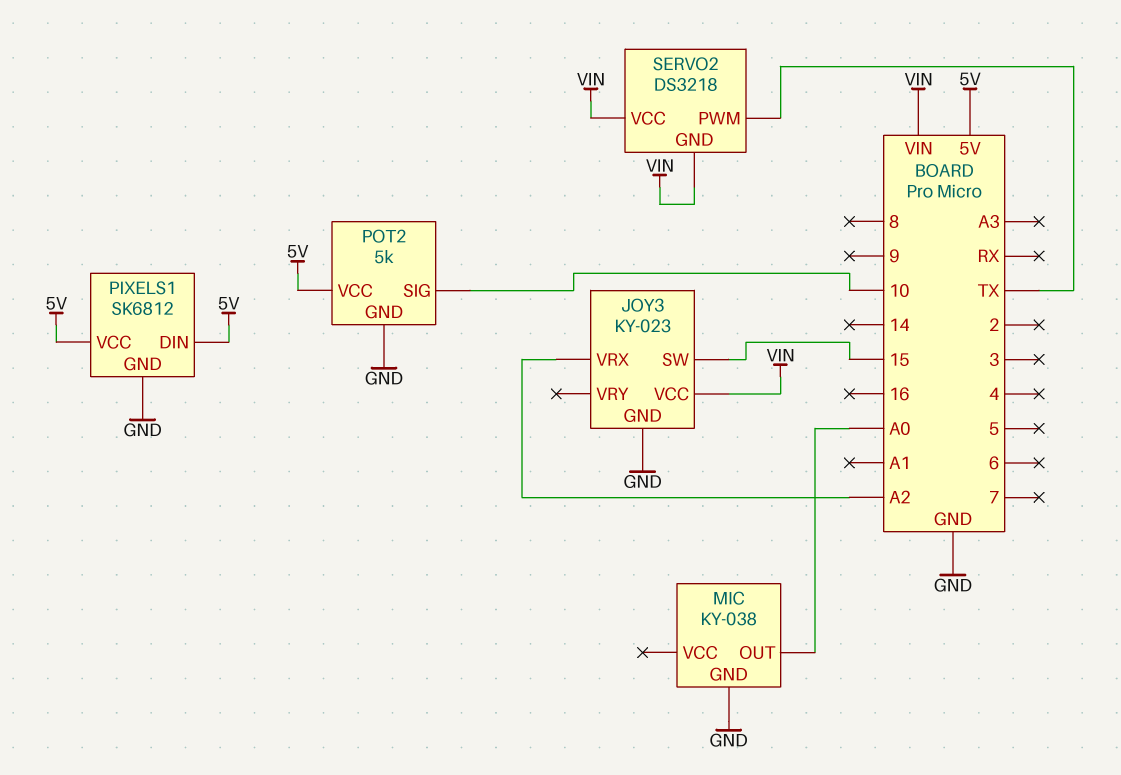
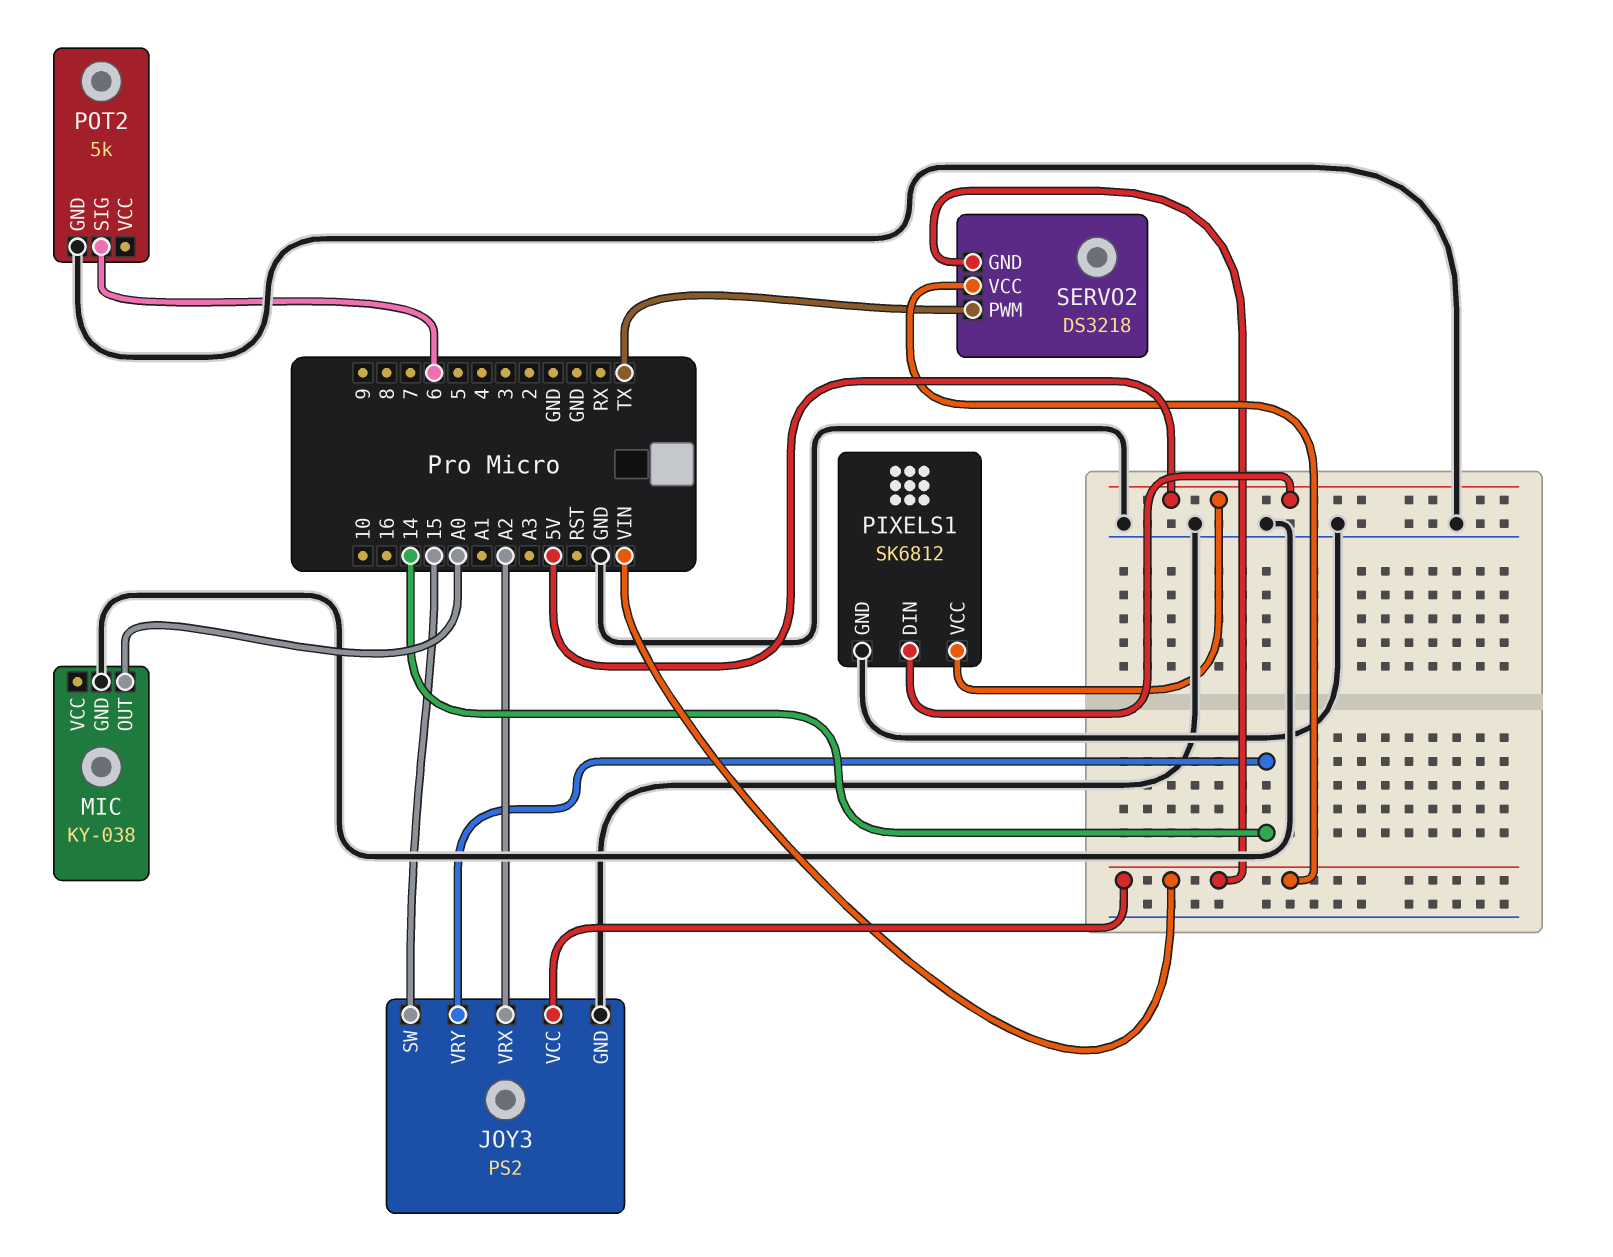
JOY3: KY-023 -> PS2
JOY3 pin VRY: none -> 14
POT2 pin SIG: 10 -> 6
POT2 pin VCC: 5V -> none

